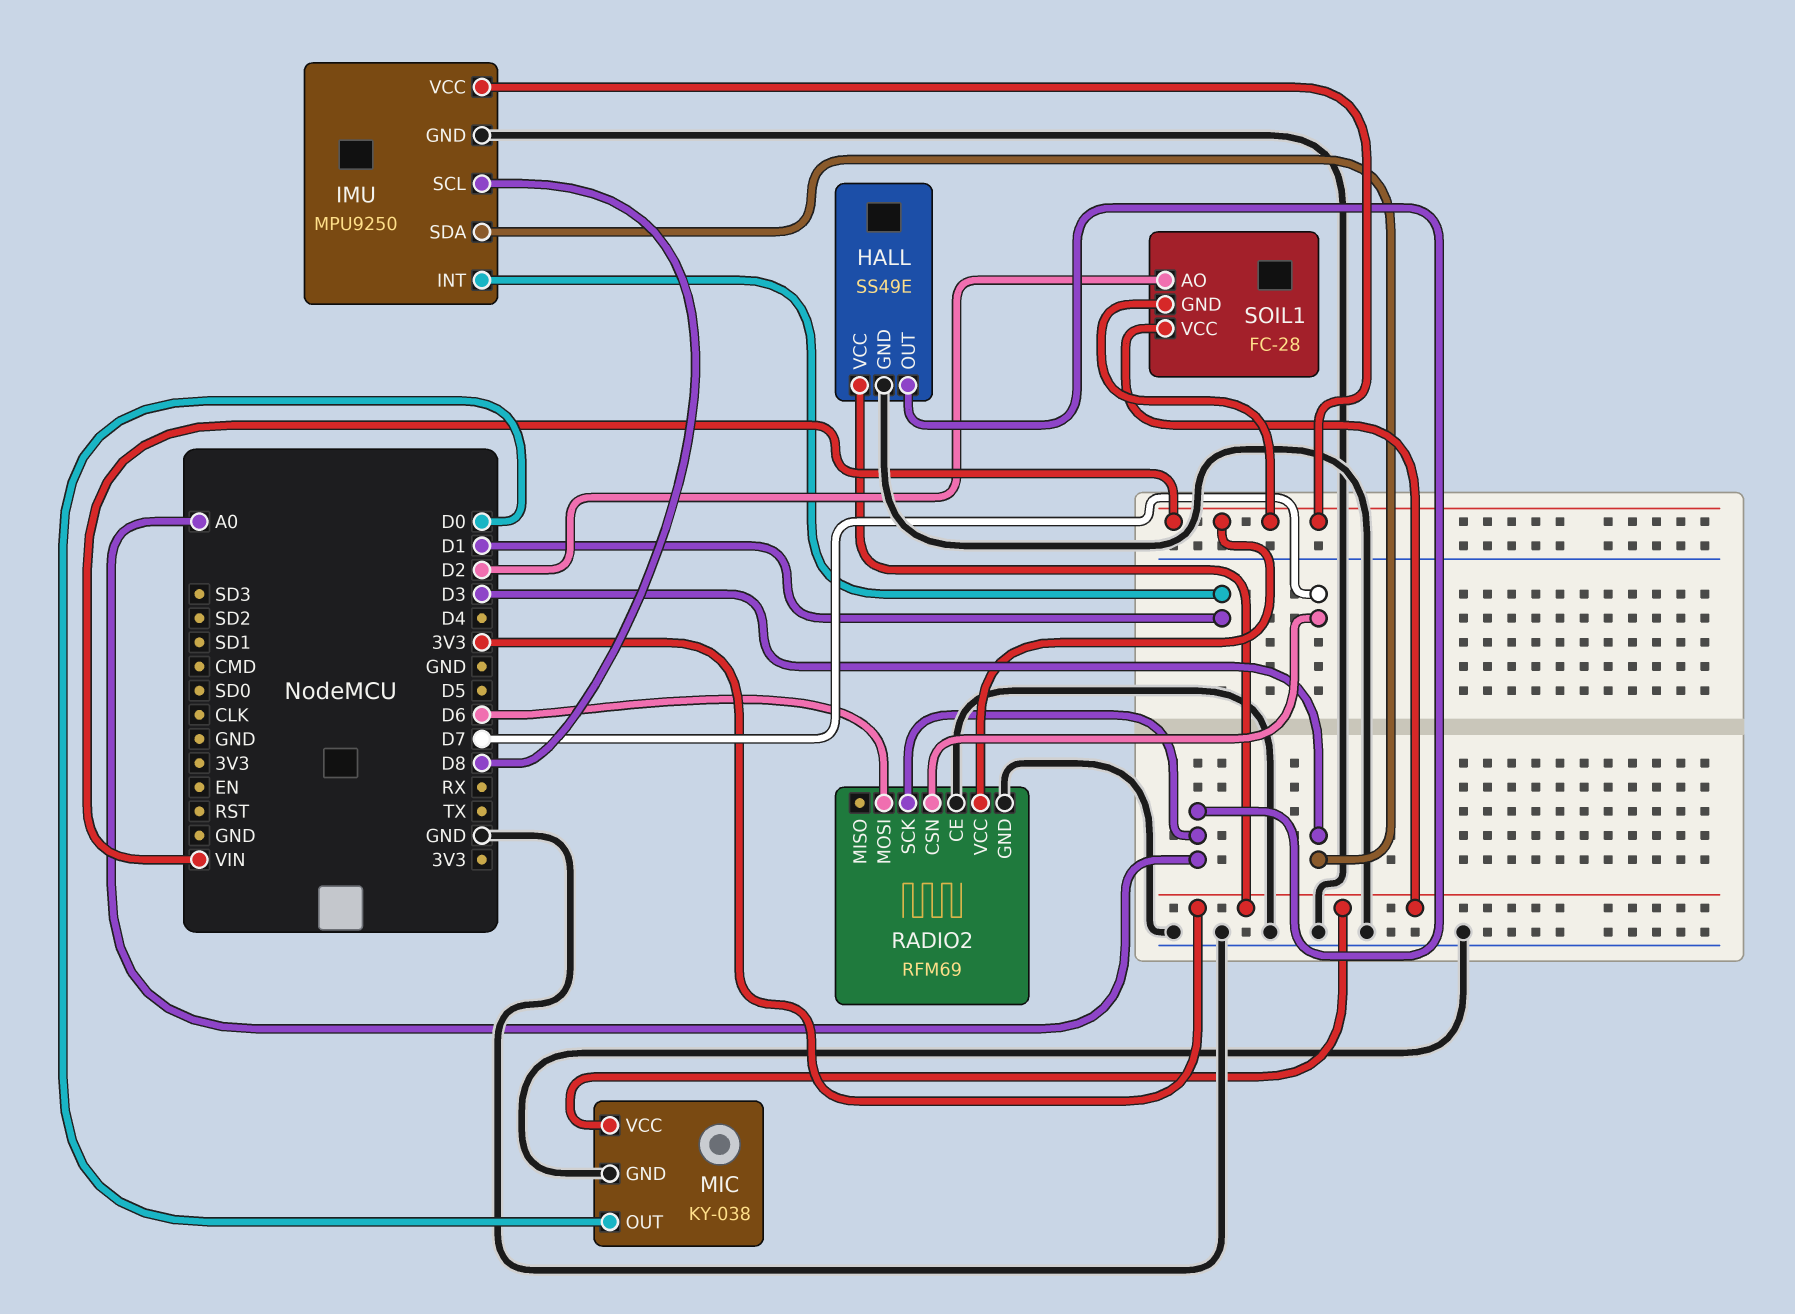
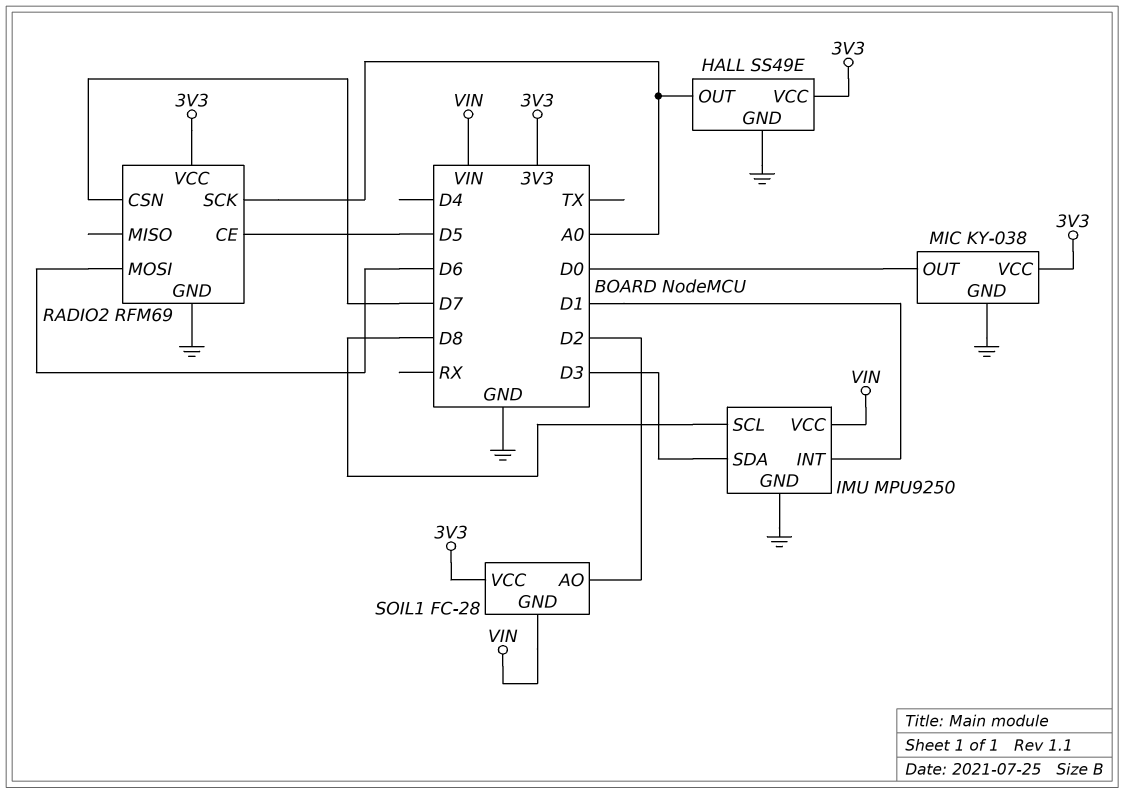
RADIO2 pin CE: GND -> D5
RADIO2 pin VCC: VIN -> 3V3

